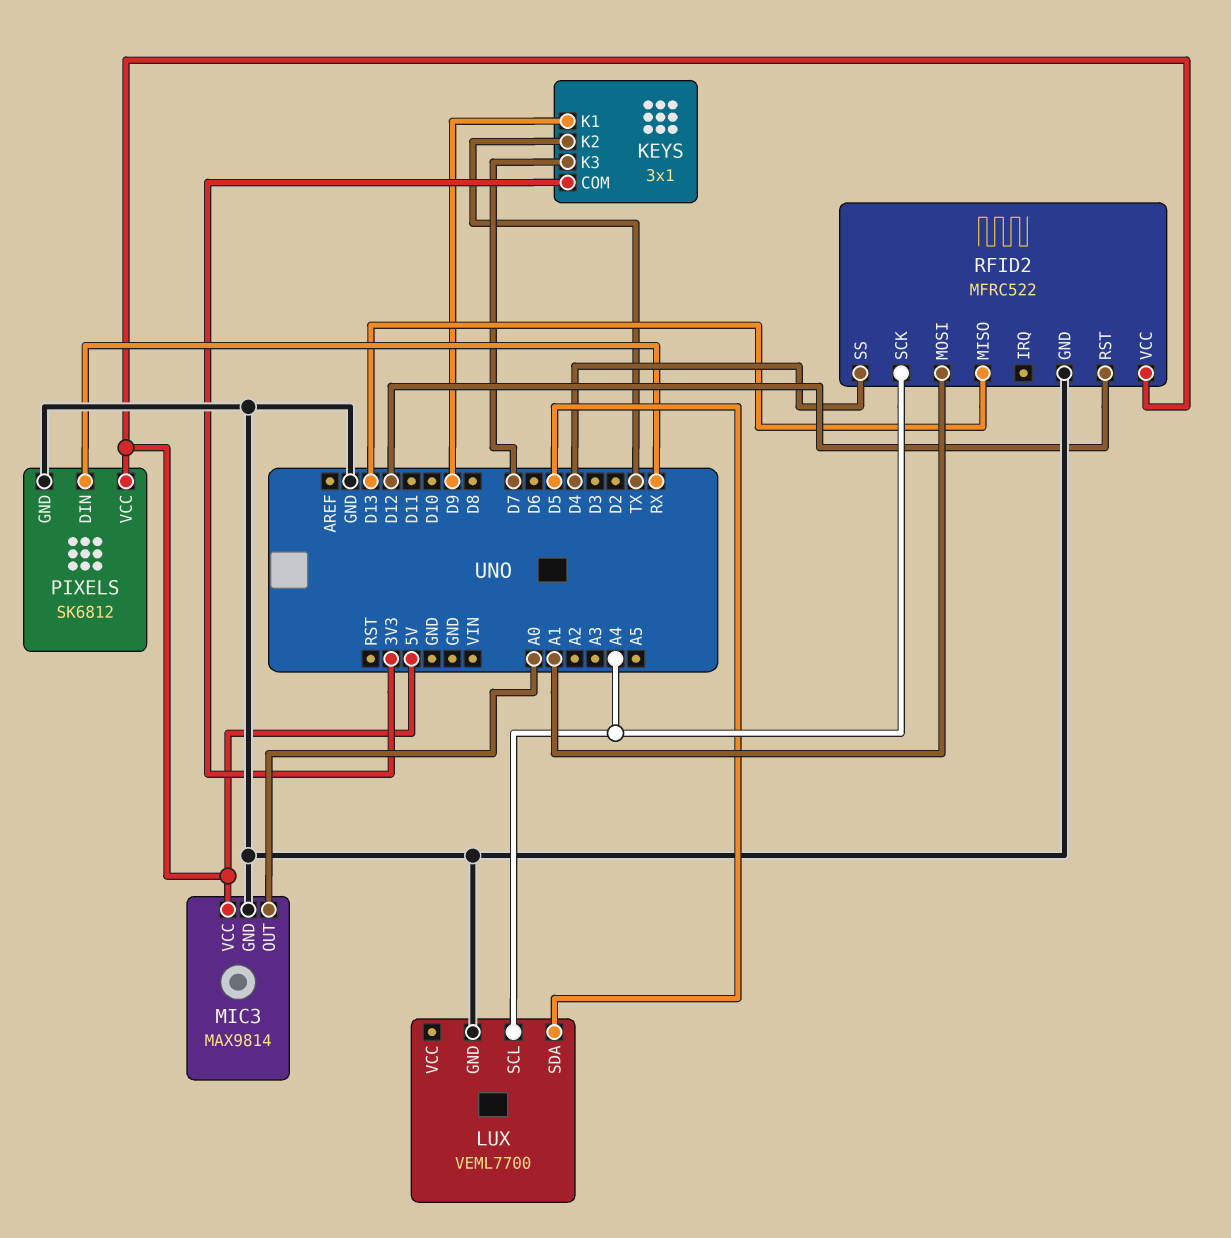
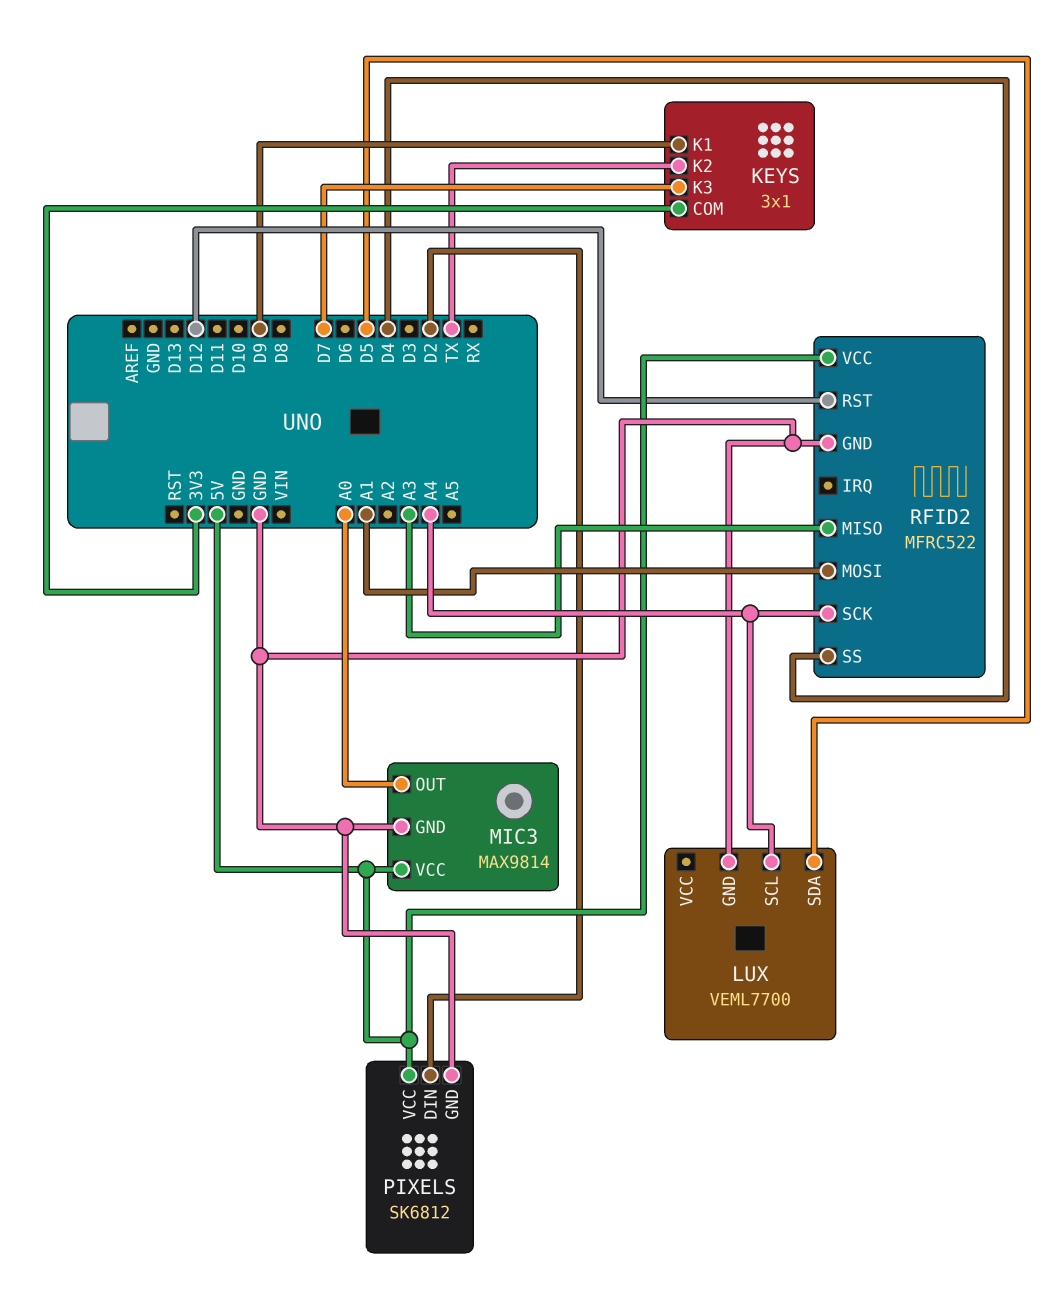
PIXELS pin DIN: RX -> D2
RFID2 pin MISO: D13 -> A3

